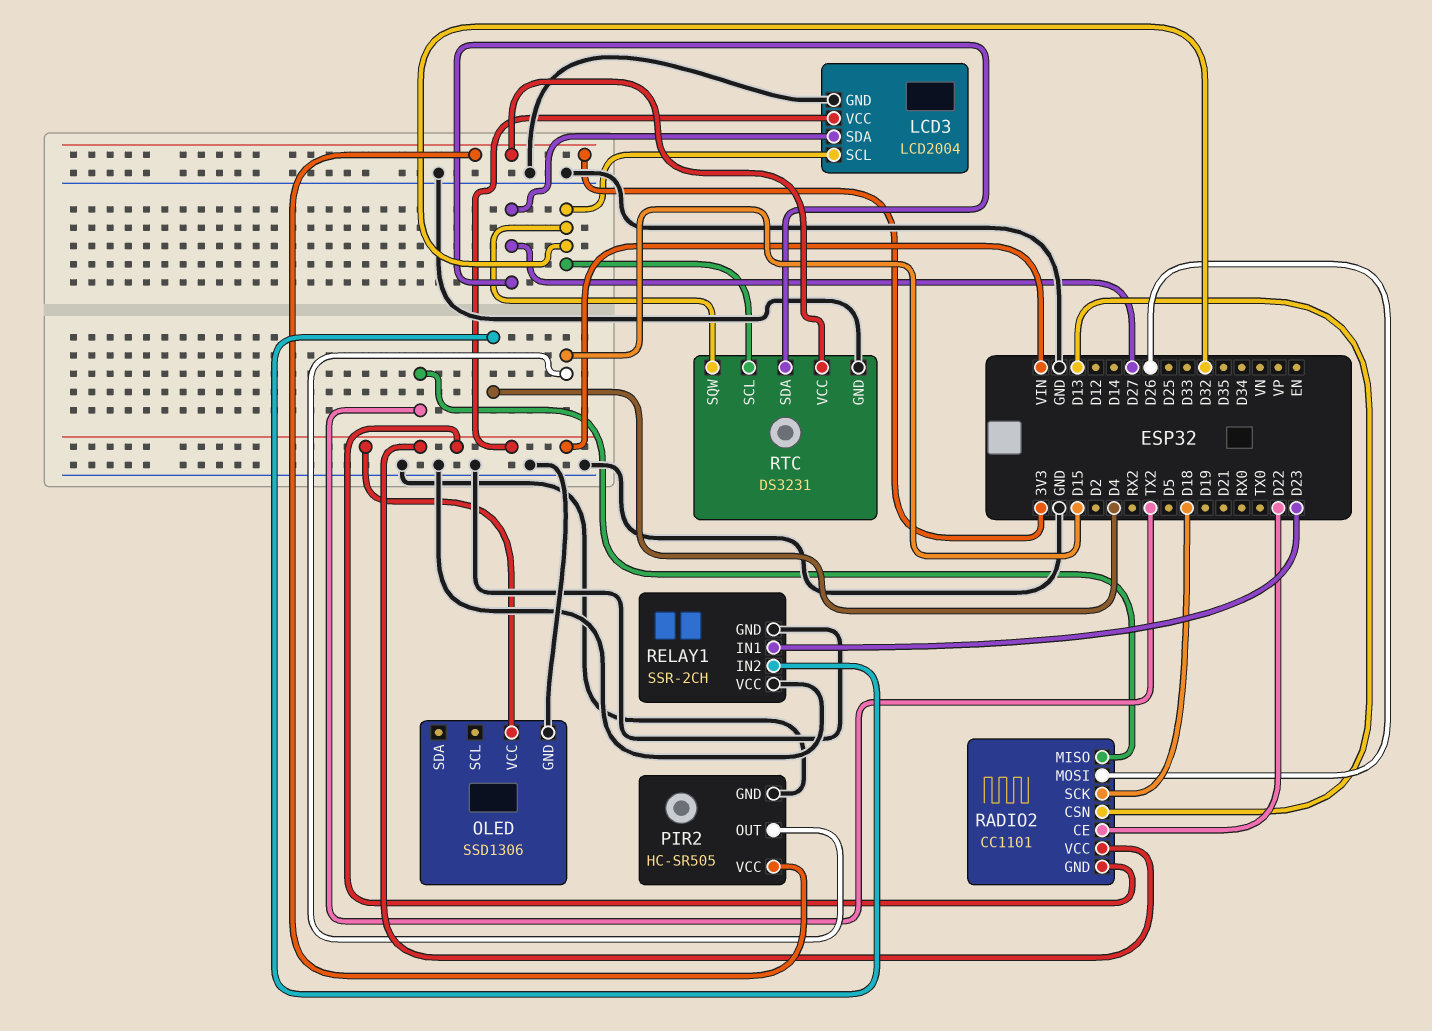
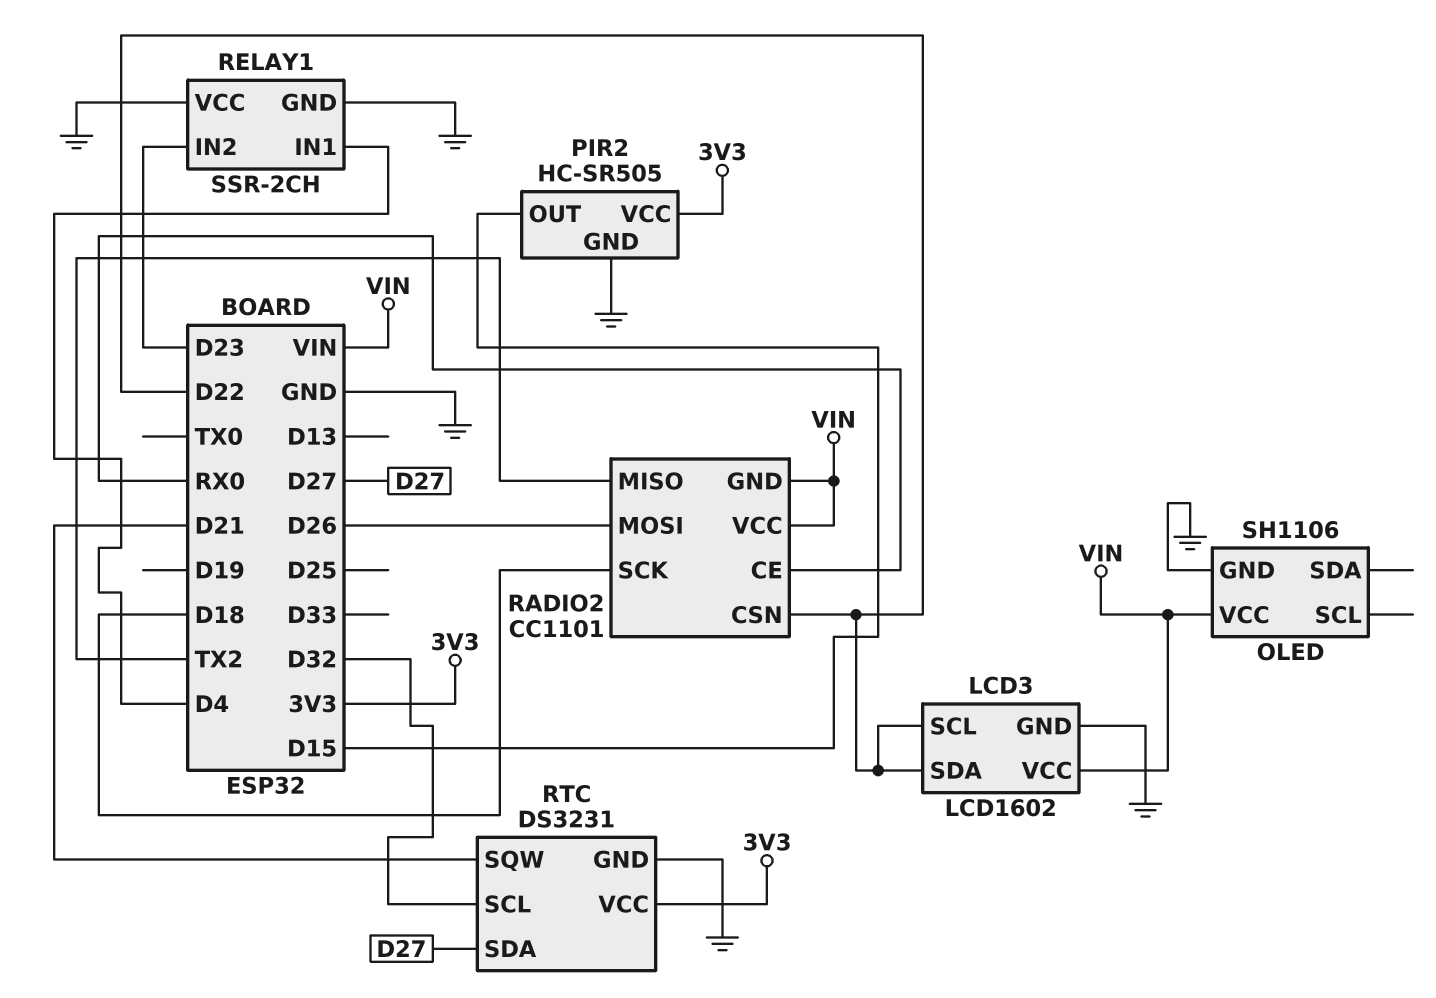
LCD3: LCD2004 -> LCD1602
LCD3 pin SCL: D32 -> D22
LCD3 pin SDA: D27 -> D22
OLED: SSD1306 -> SH1106
RADIO2 pin CE: D22 -> RX0
RADIO2 pin CSN: D13 -> D22
RELAY1 pin IN1: D23 -> D4
RELAY1 pin IN2: D4 -> D23
RTC pin SQW: D32 -> D21

